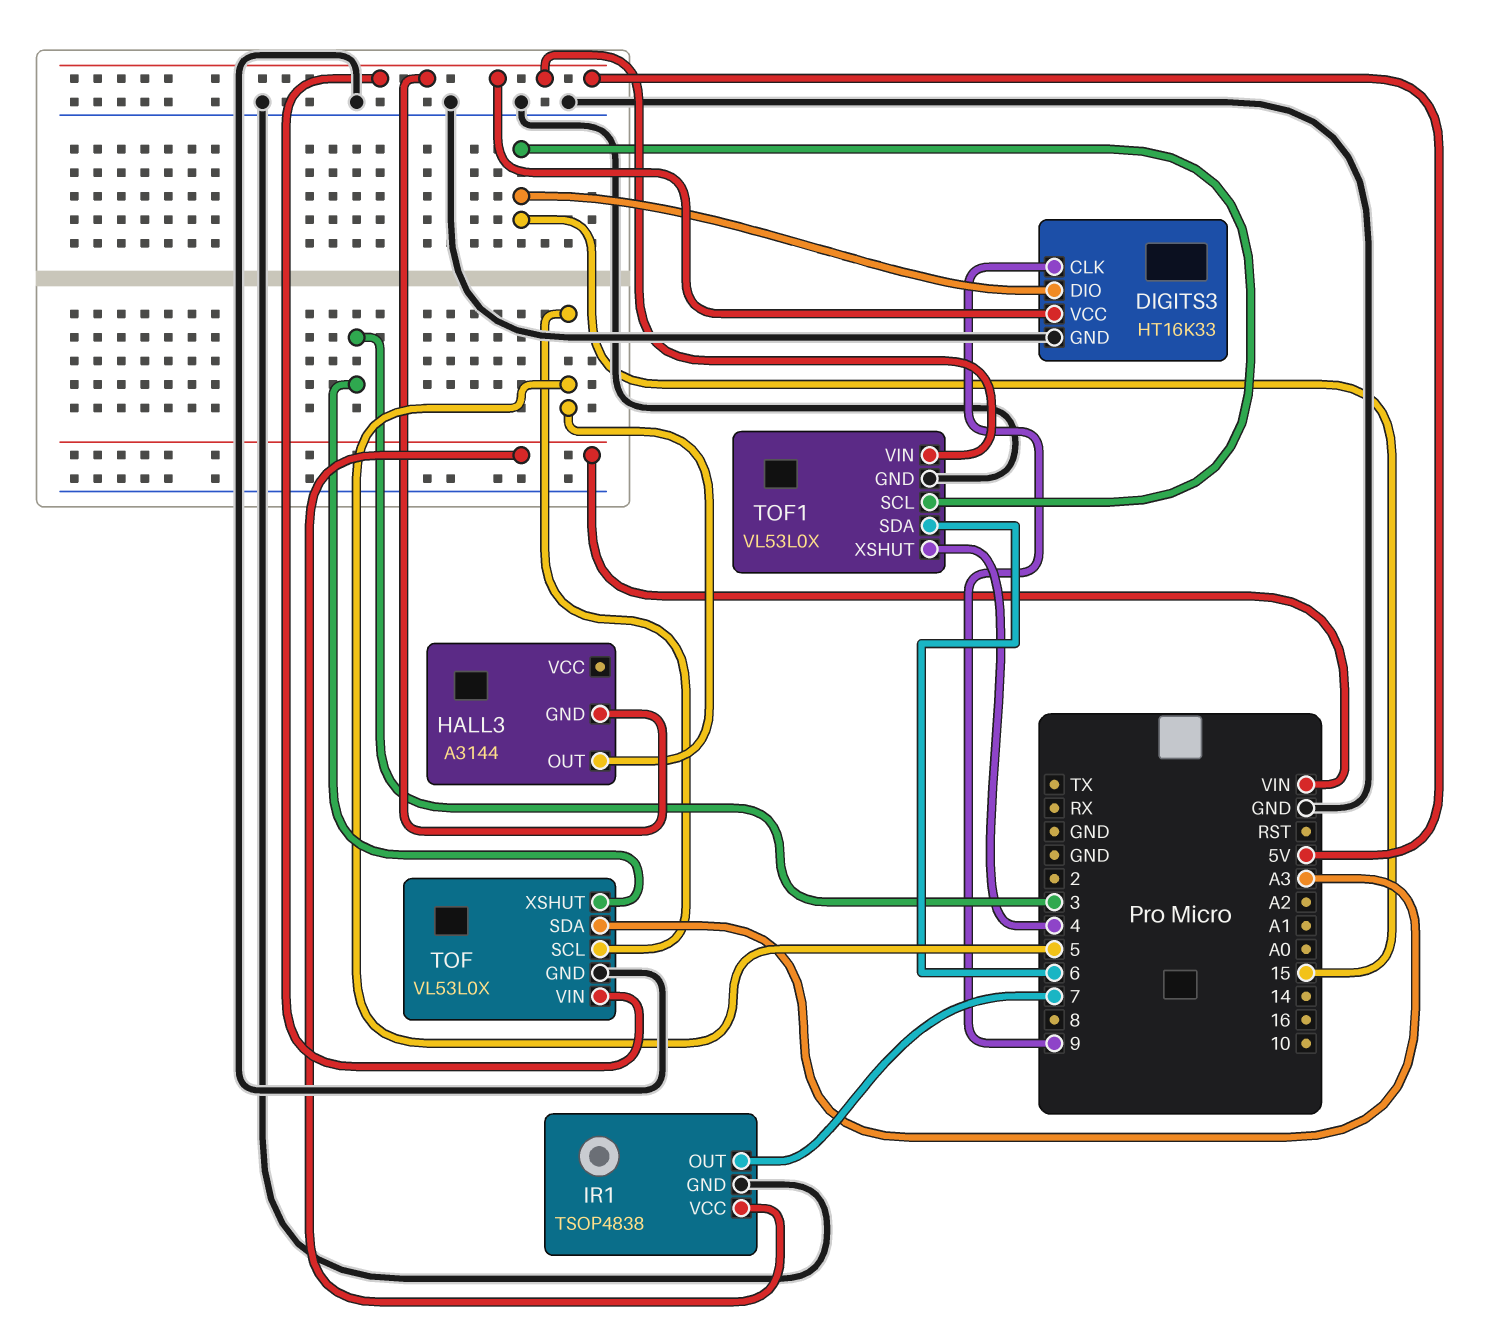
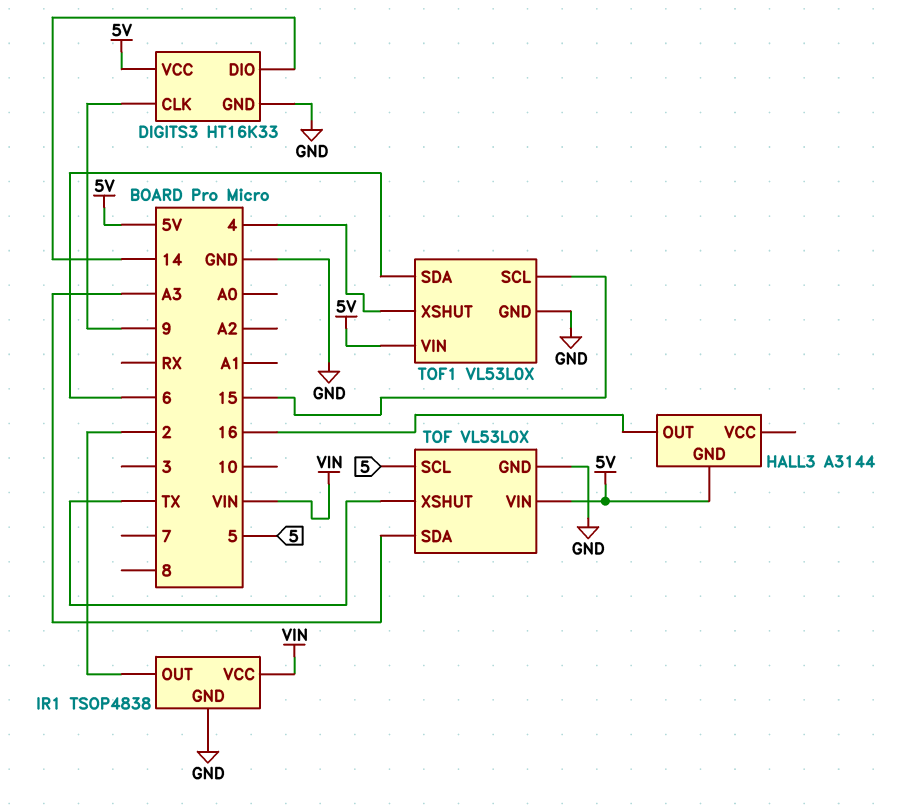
DIGITS3 pin DIO: 15 -> 14
HALL3 pin OUT: 5 -> 16
IR1 pin OUT: 7 -> 2
TOF pin XSHUT: 3 -> TX

